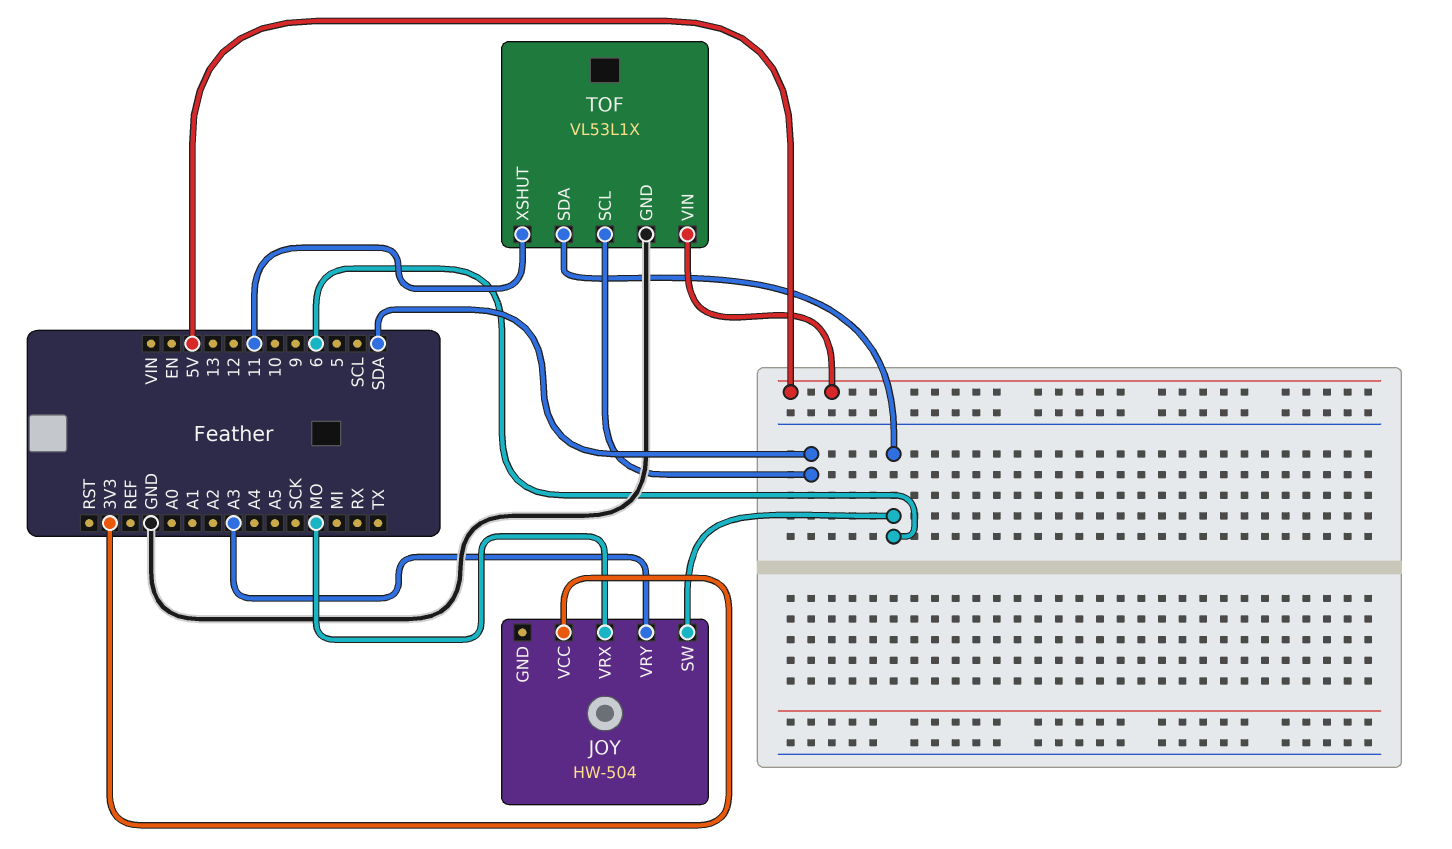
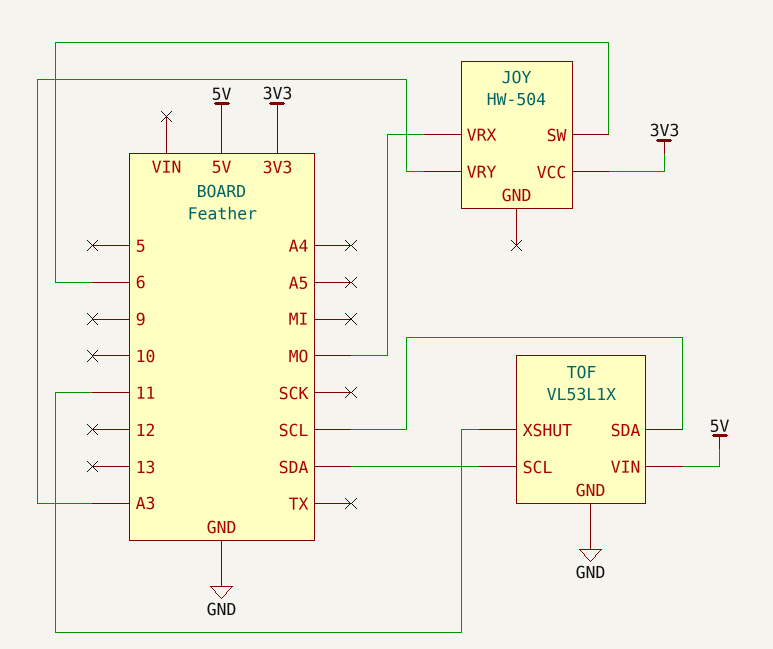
TOF pin SDA: 6 -> SCL

